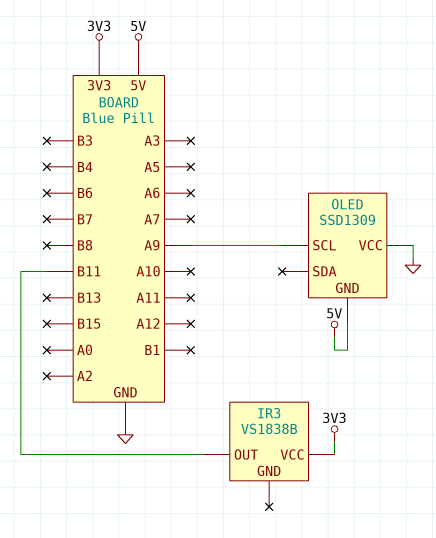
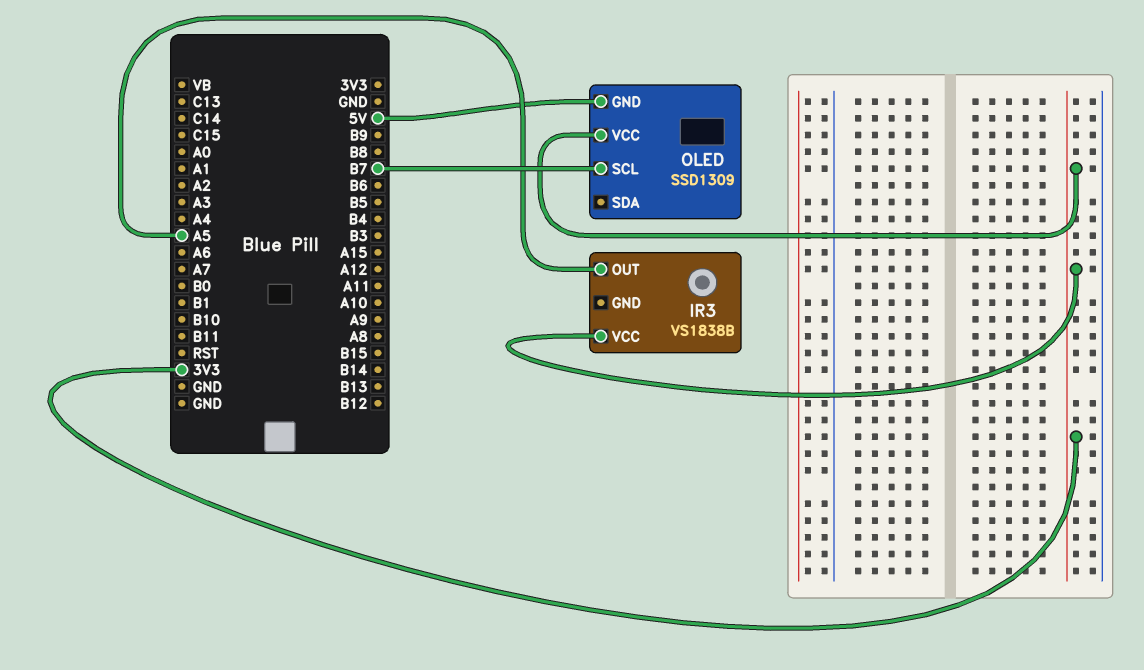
IR3 pin OUT: B11 -> A5
OLED pin SCL: A9 -> B7
OLED pin VCC: GND -> 3V3

